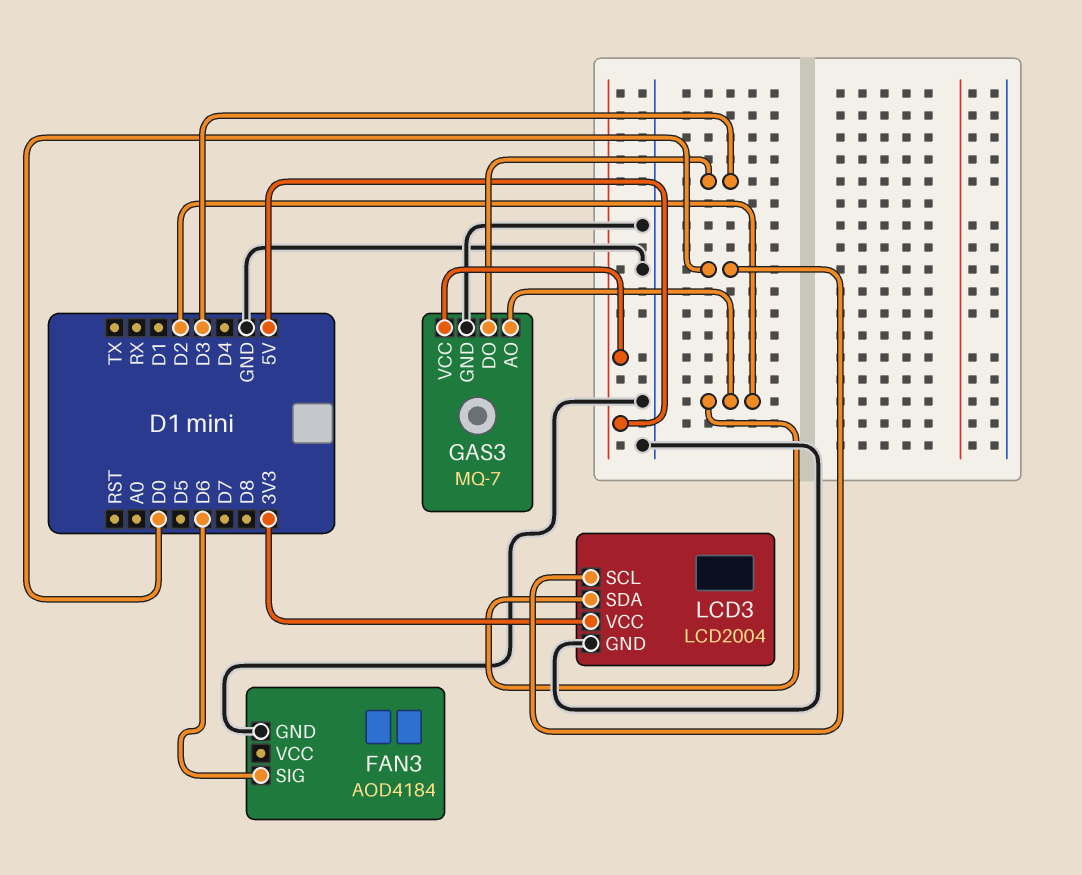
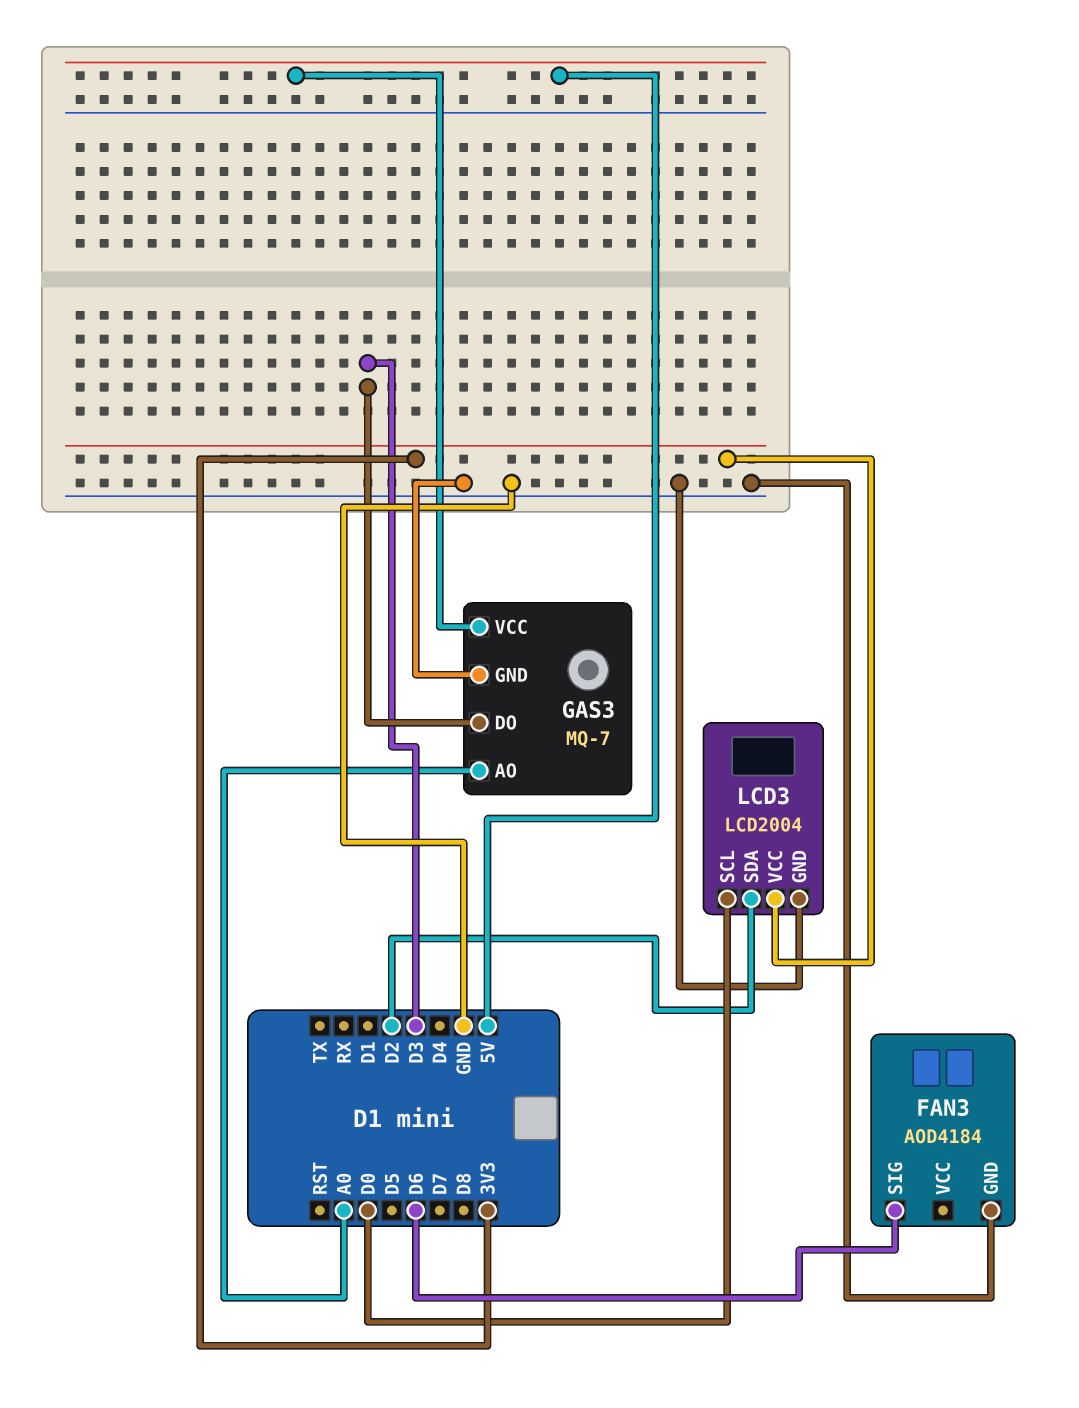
GAS3 pin AO: D2 -> A0

